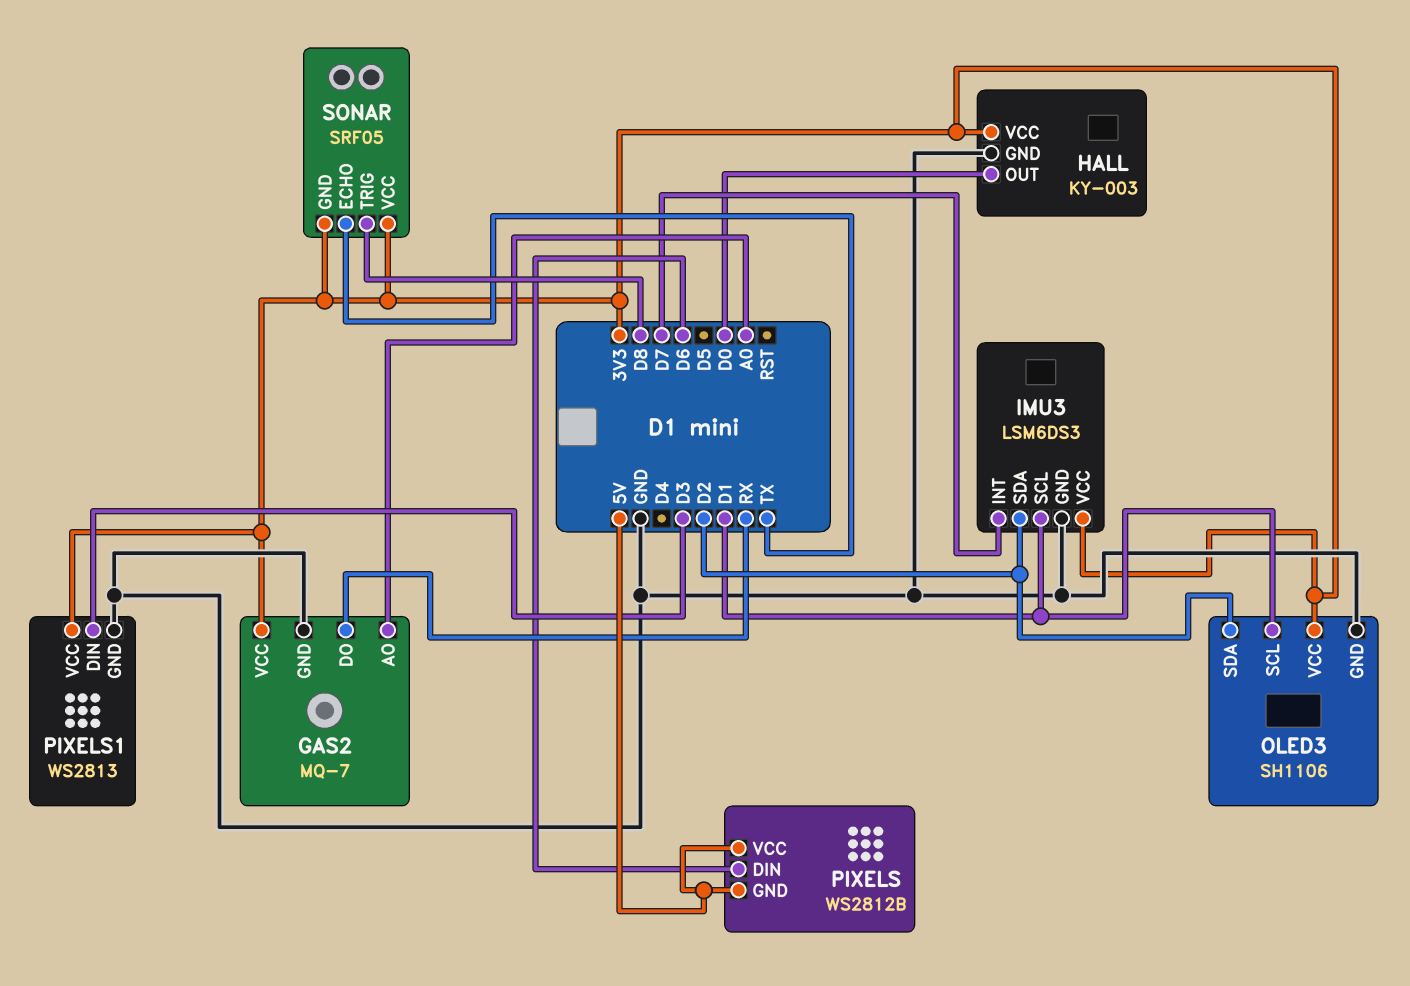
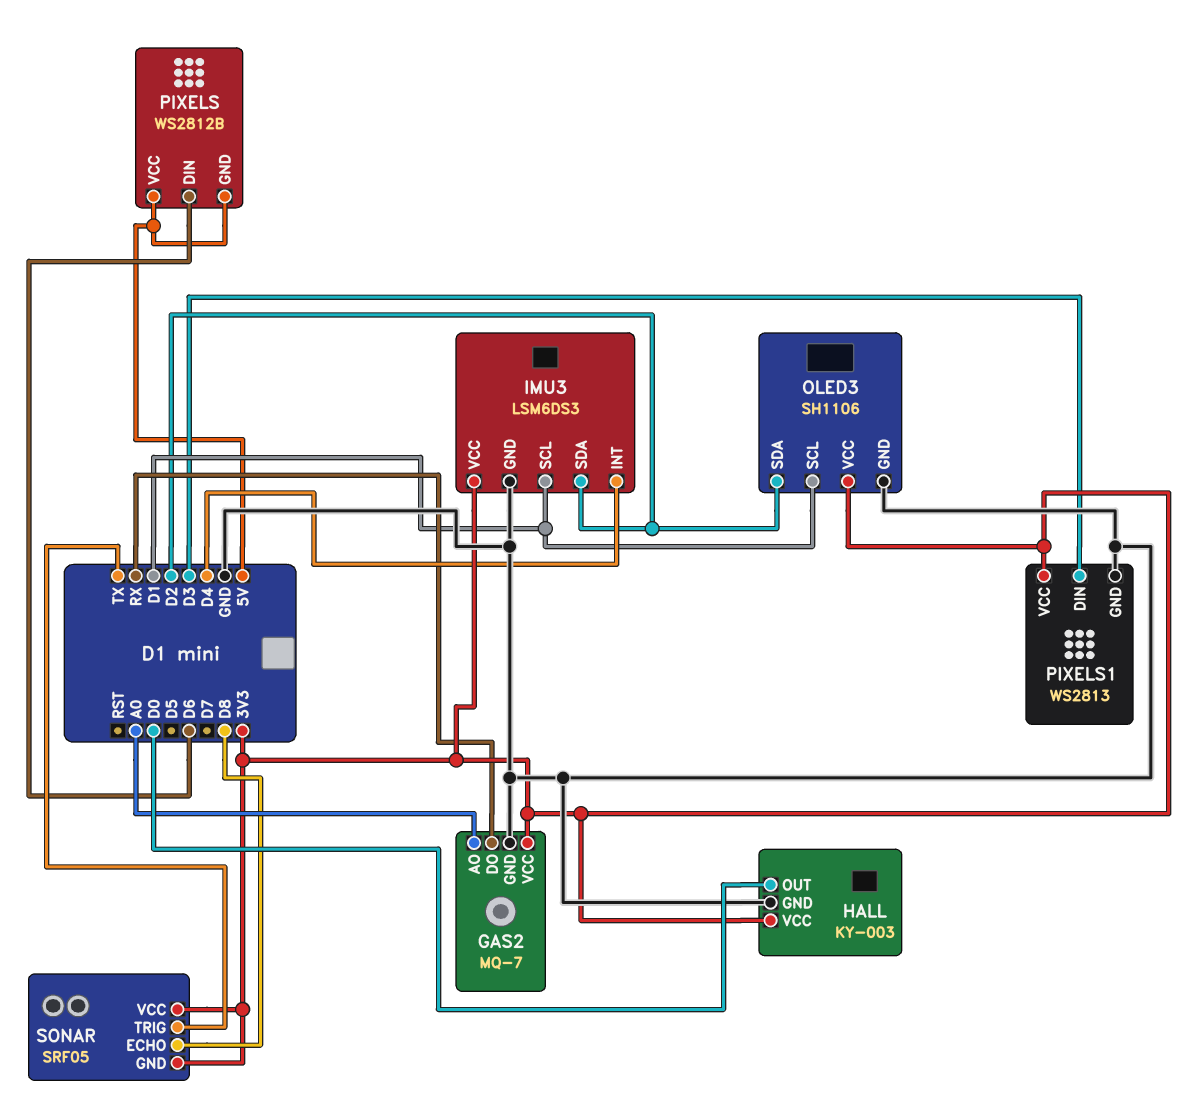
IMU3 pin INT: D7 -> D4
SONAR pin ECHO: TX -> D8
SONAR pin TRIG: D8 -> TX

